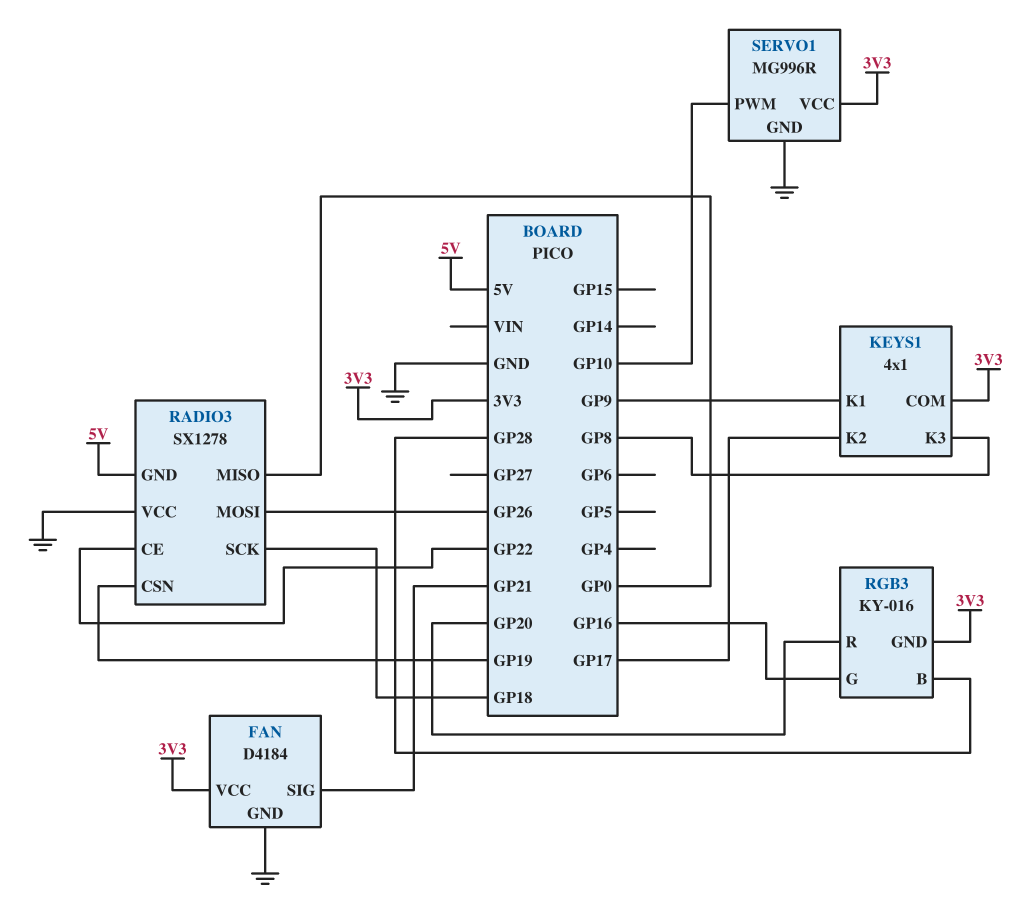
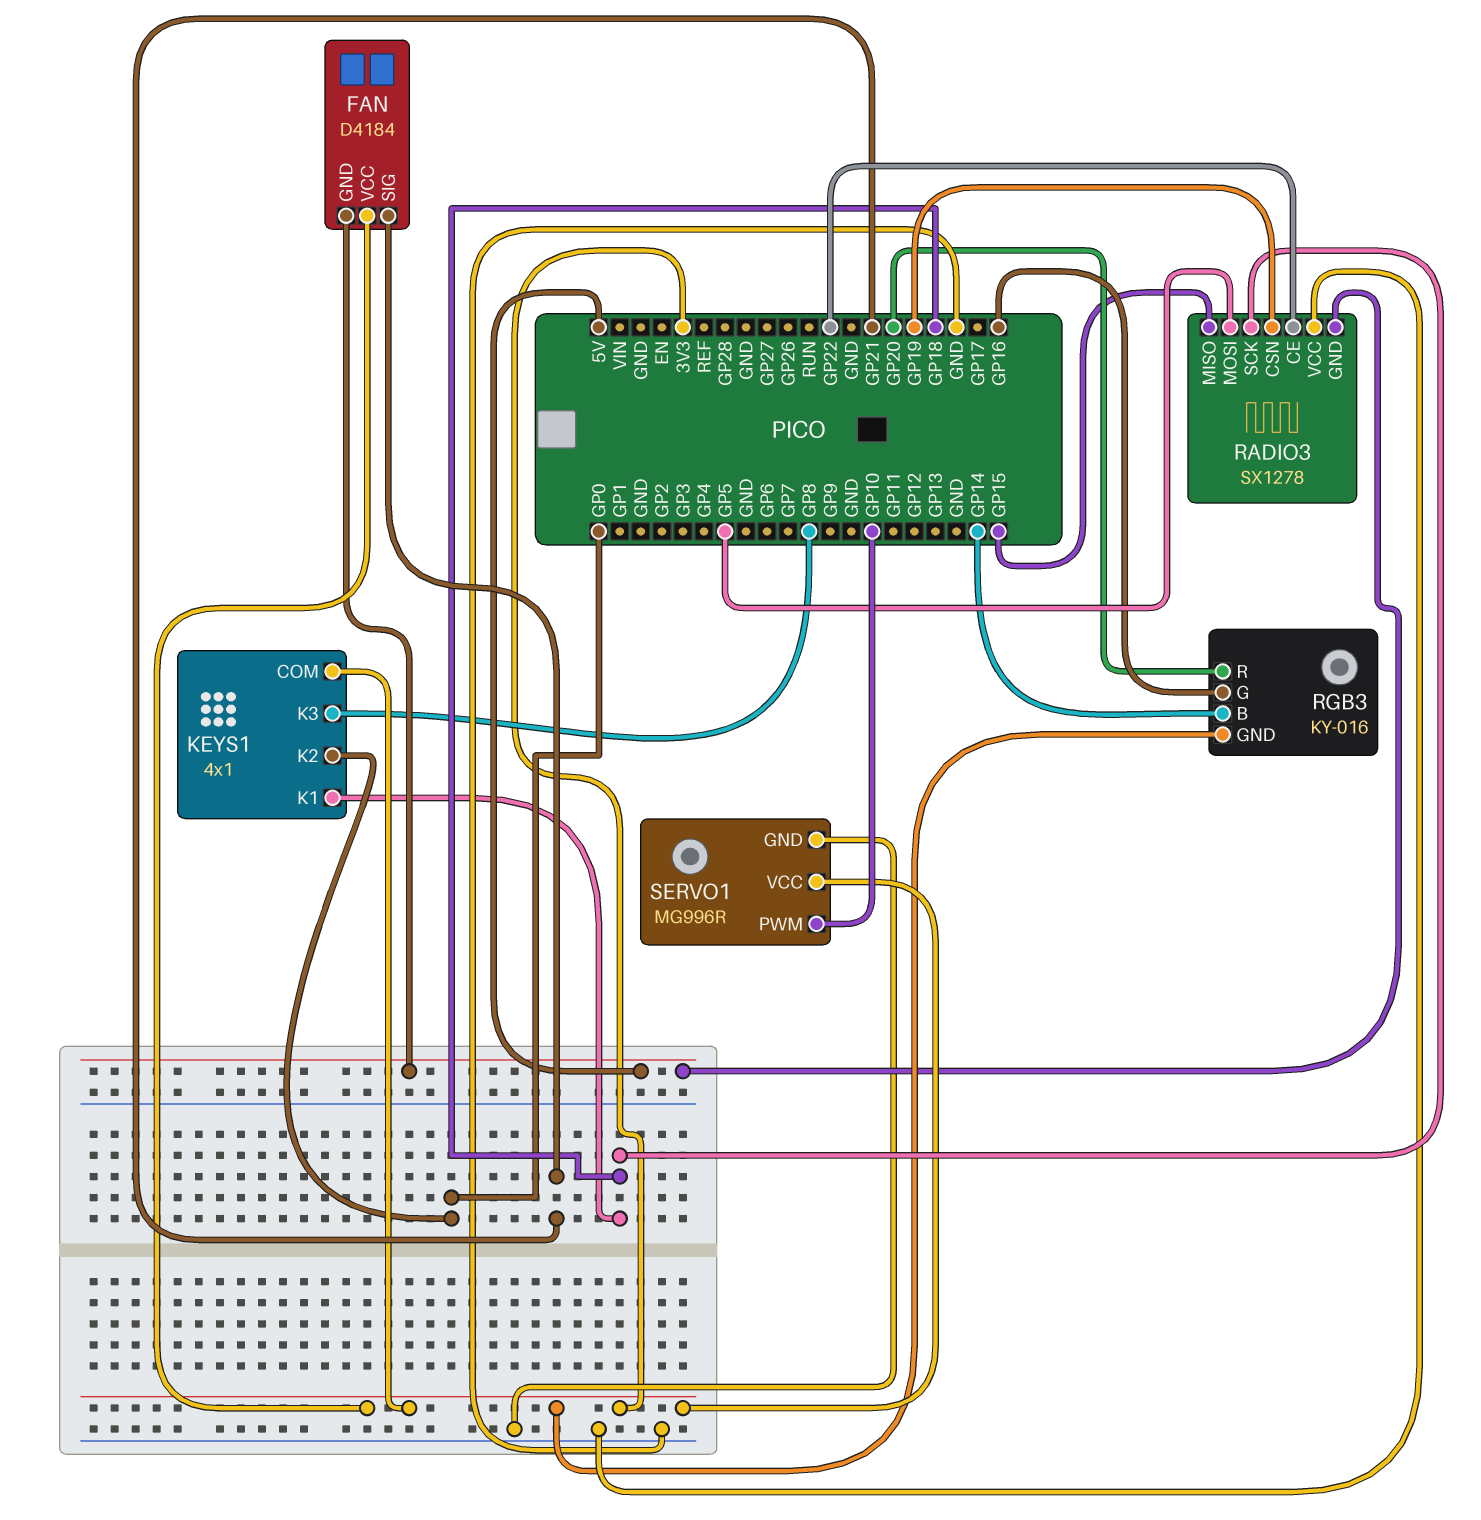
FAN pin GND: GND -> 5V
KEYS1 pin K1: GP9 -> GP18
KEYS1 pin K2: GP17 -> GP0
RADIO3 pin MISO: GP0 -> GP15
RADIO3 pin MOSI: GP26 -> GP5
RGB3 pin B: GP28 -> GP14

